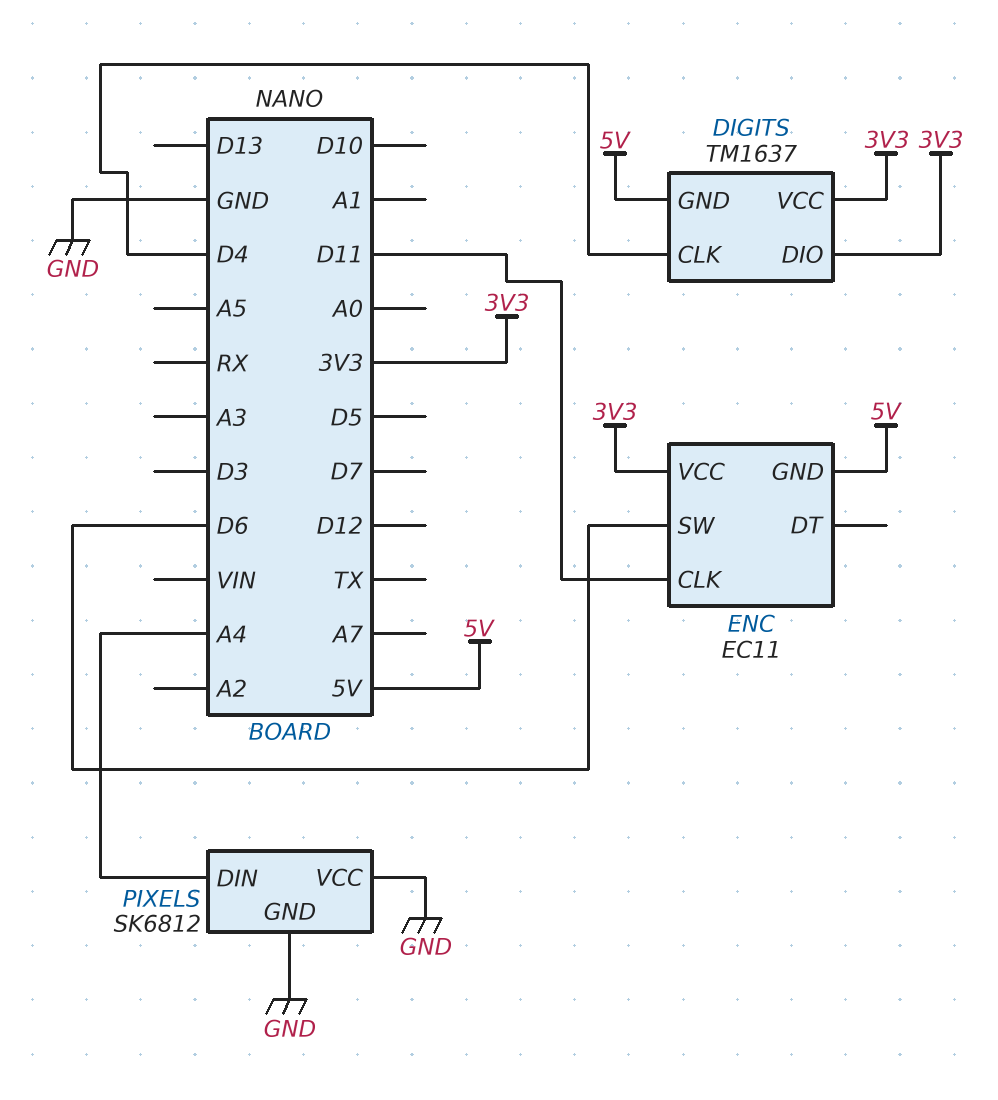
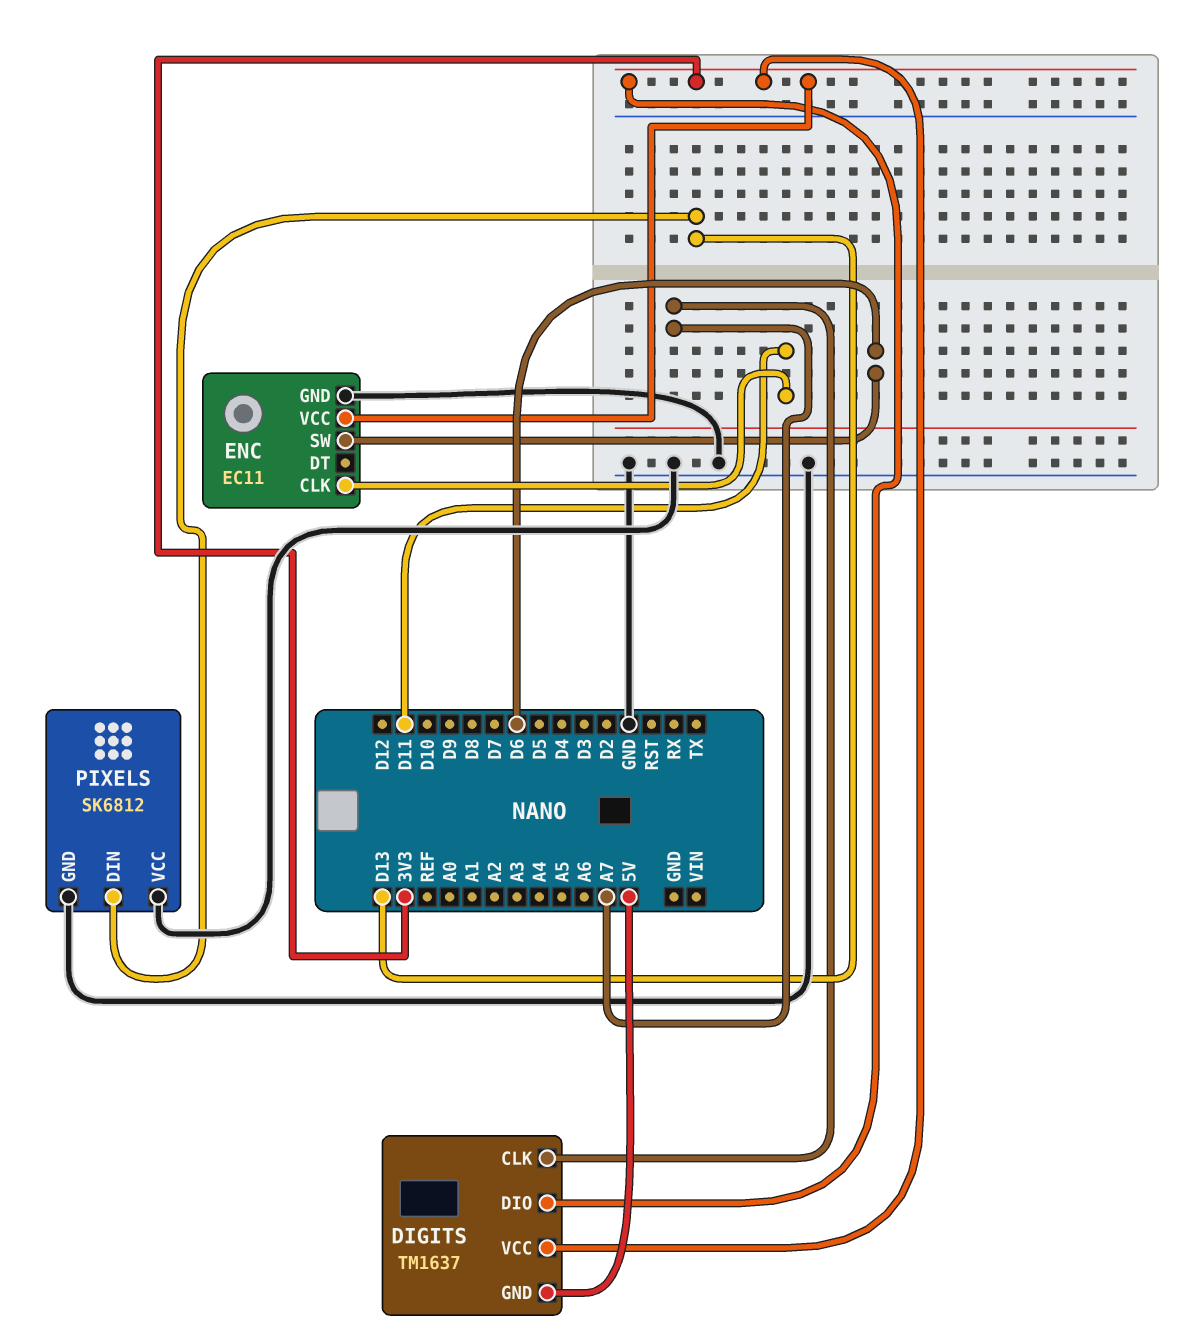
DIGITS pin CLK: D4 -> A7
ENC pin GND: 5V -> GND
PIXELS pin DIN: A4 -> D13

